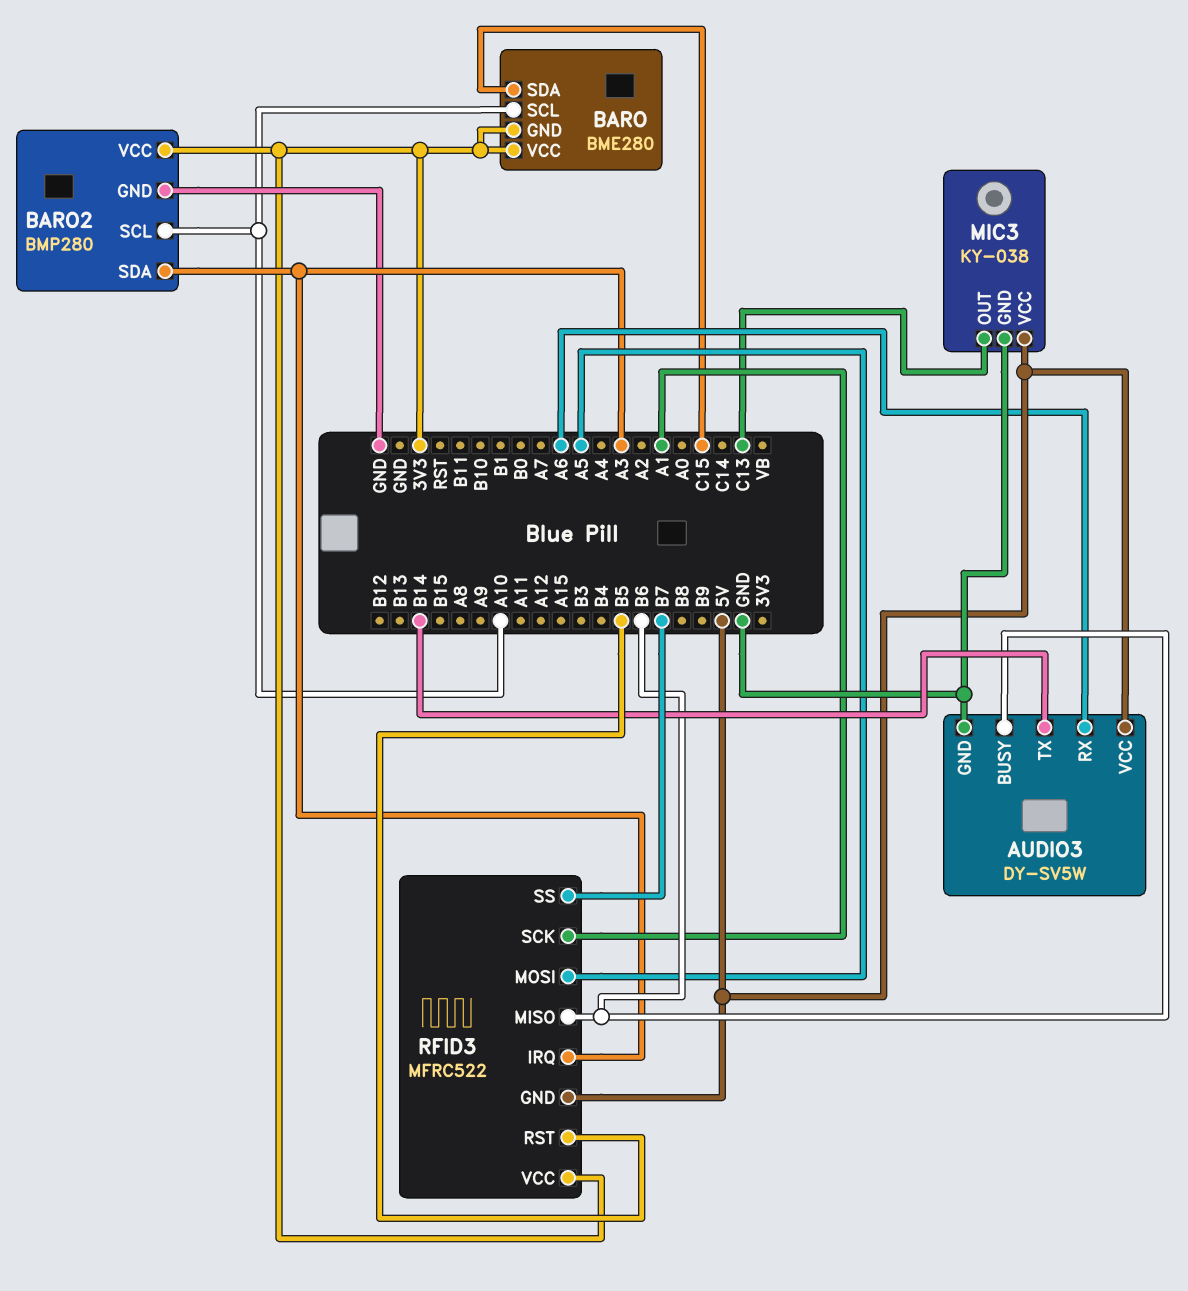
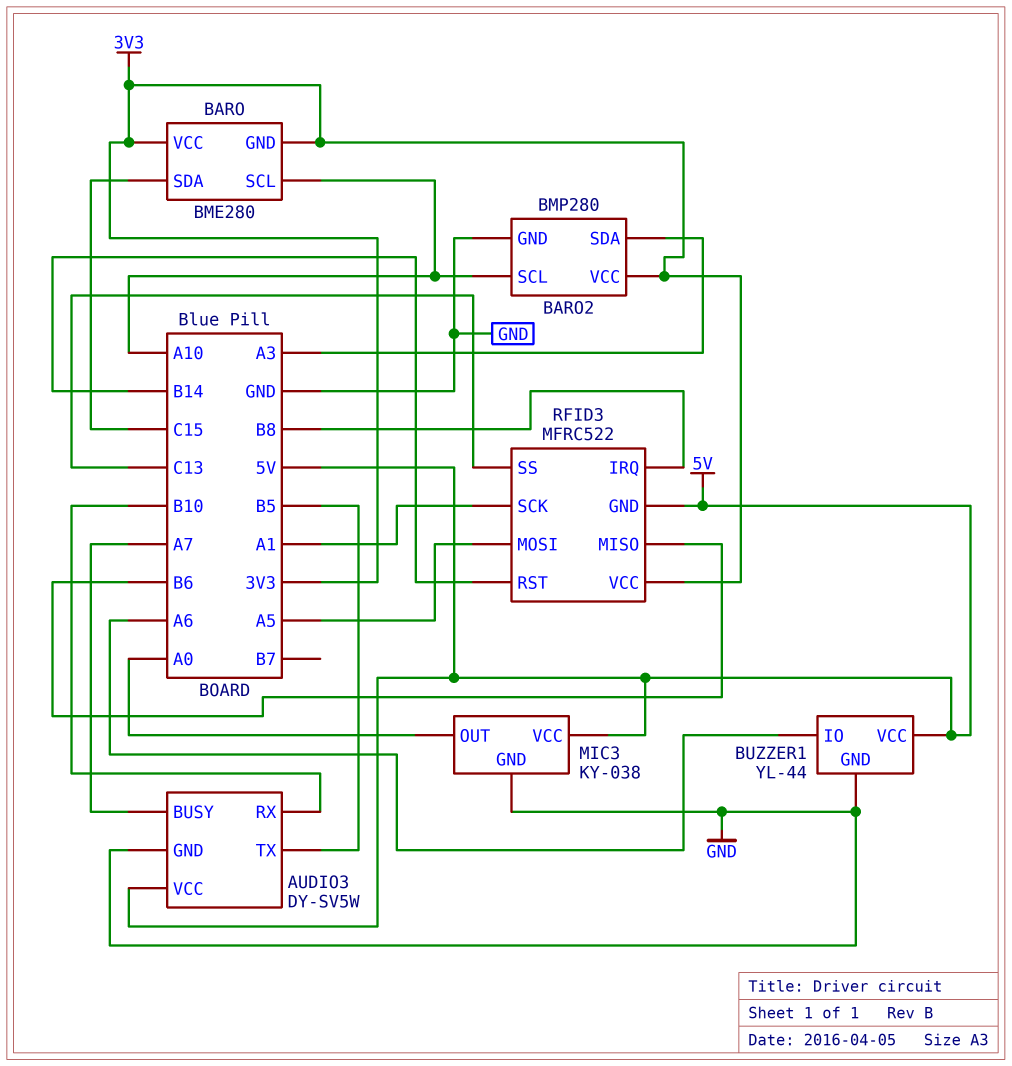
AUDIO3 pin BUSY: B6 -> A7
AUDIO3 pin RX: A6 -> B10
AUDIO3 pin TX: B14 -> B5
BUZZER1: none -> YL-44
BUZZER1 pin GND: none -> GND
BUZZER1 pin IO: none -> A6
BUZZER1 pin VCC: none -> 5V
MIC3 pin OUT: C13 -> A0
RFID3 pin IRQ: A3 -> B8
RFID3 pin RST: B5 -> B14
RFID3 pin SS: B7 -> C13

